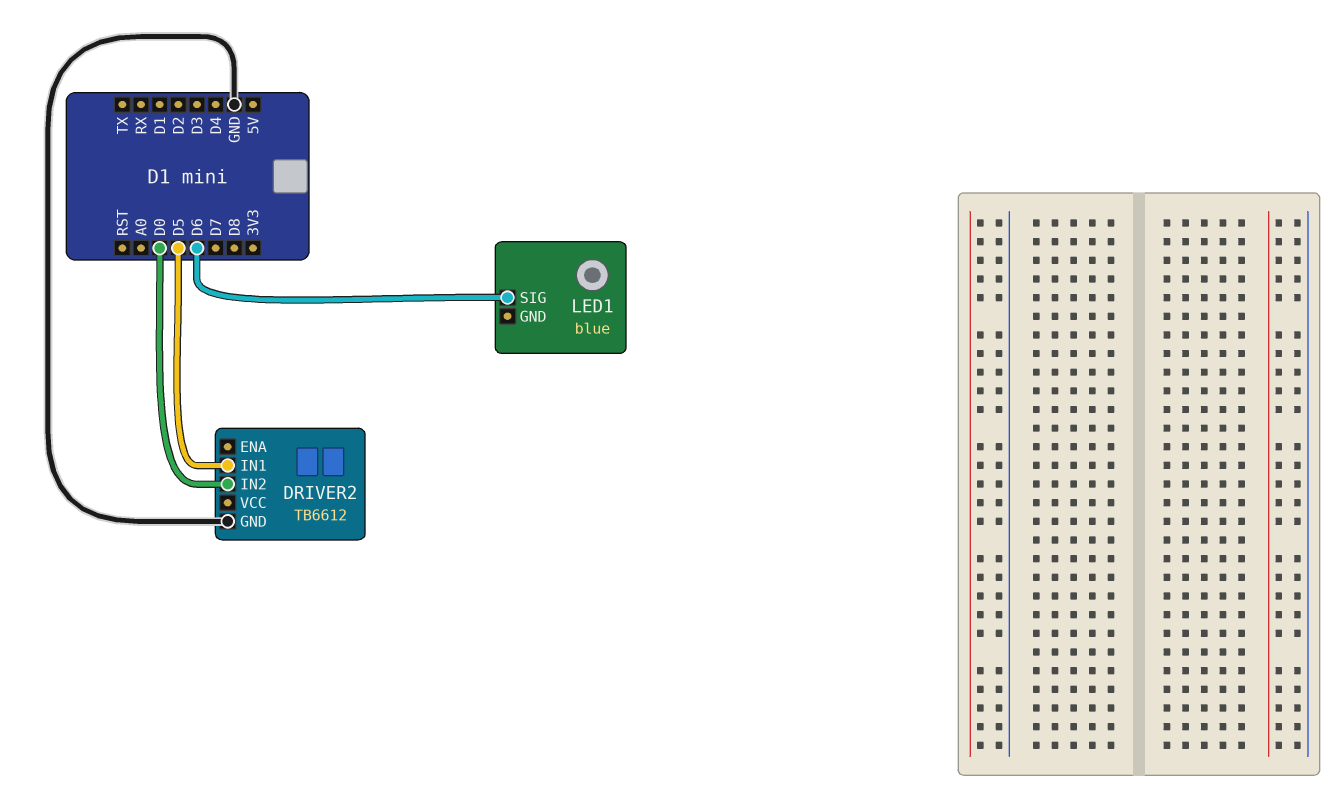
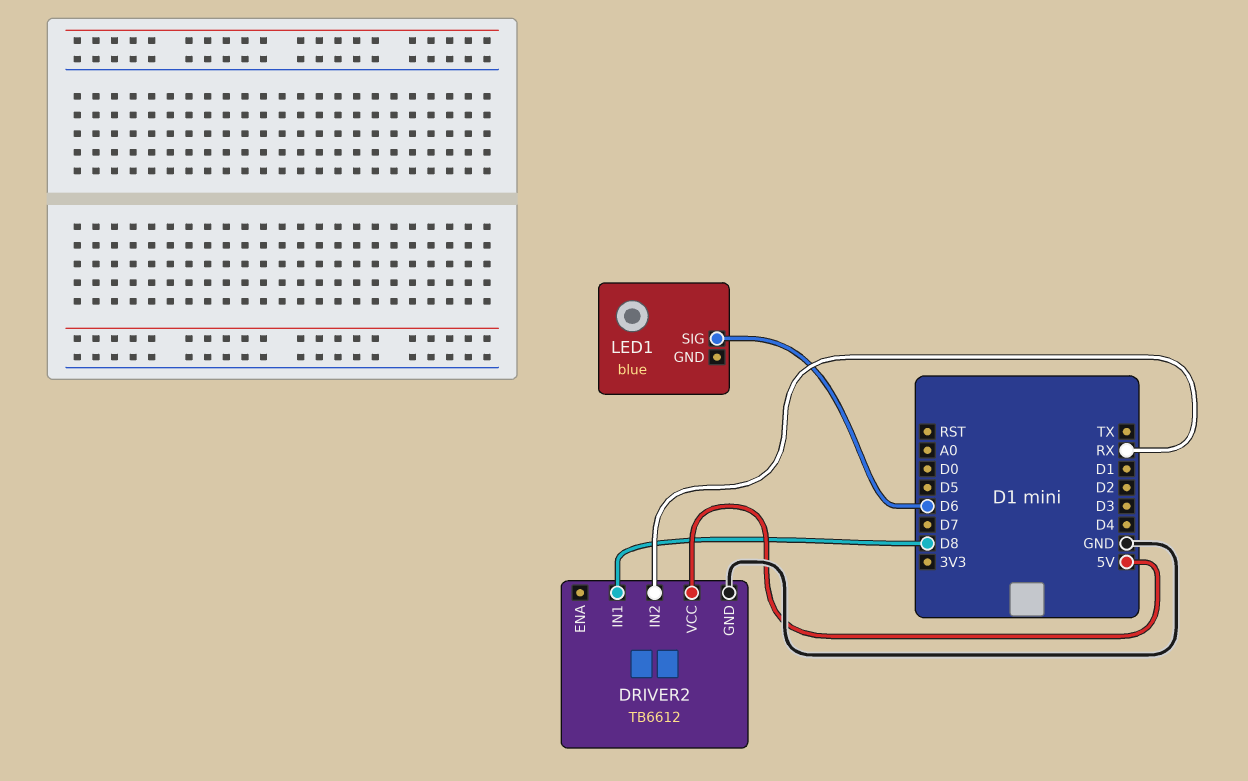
DRIVER2 pin IN1: D5 -> D8
DRIVER2 pin IN2: D0 -> RX
DRIVER2 pin VCC: none -> 5V

